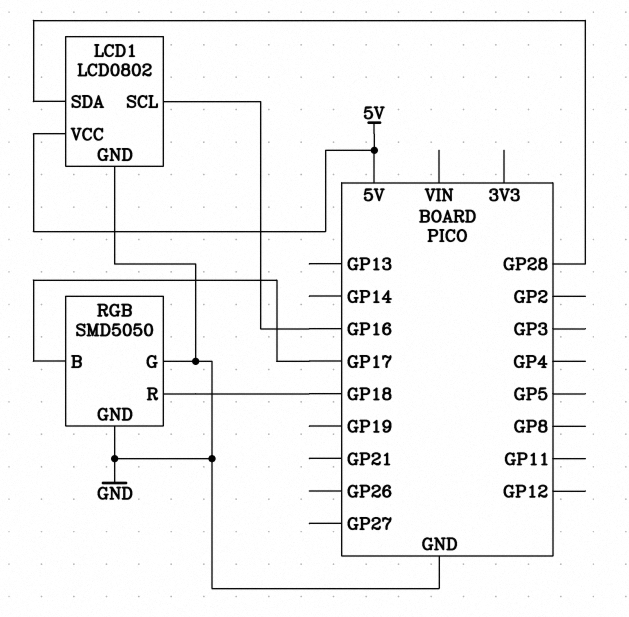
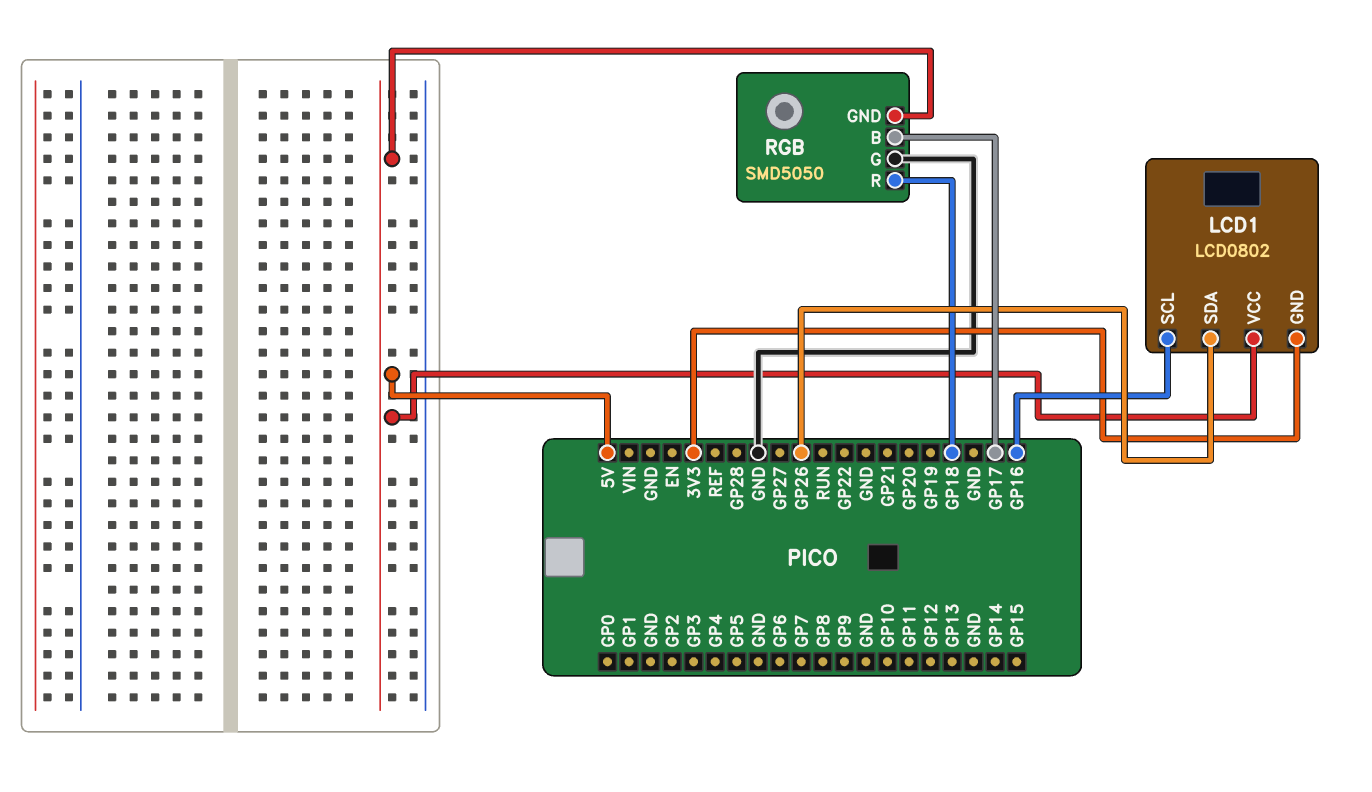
LCD1 pin GND: GND -> 3V3
LCD1 pin SDA: GP28 -> GP26
RGB pin GND: GND -> 5V

